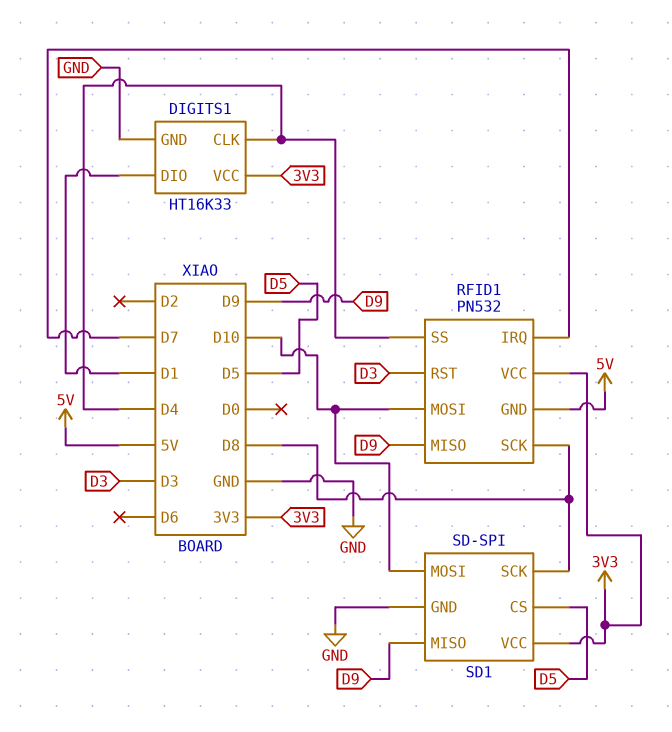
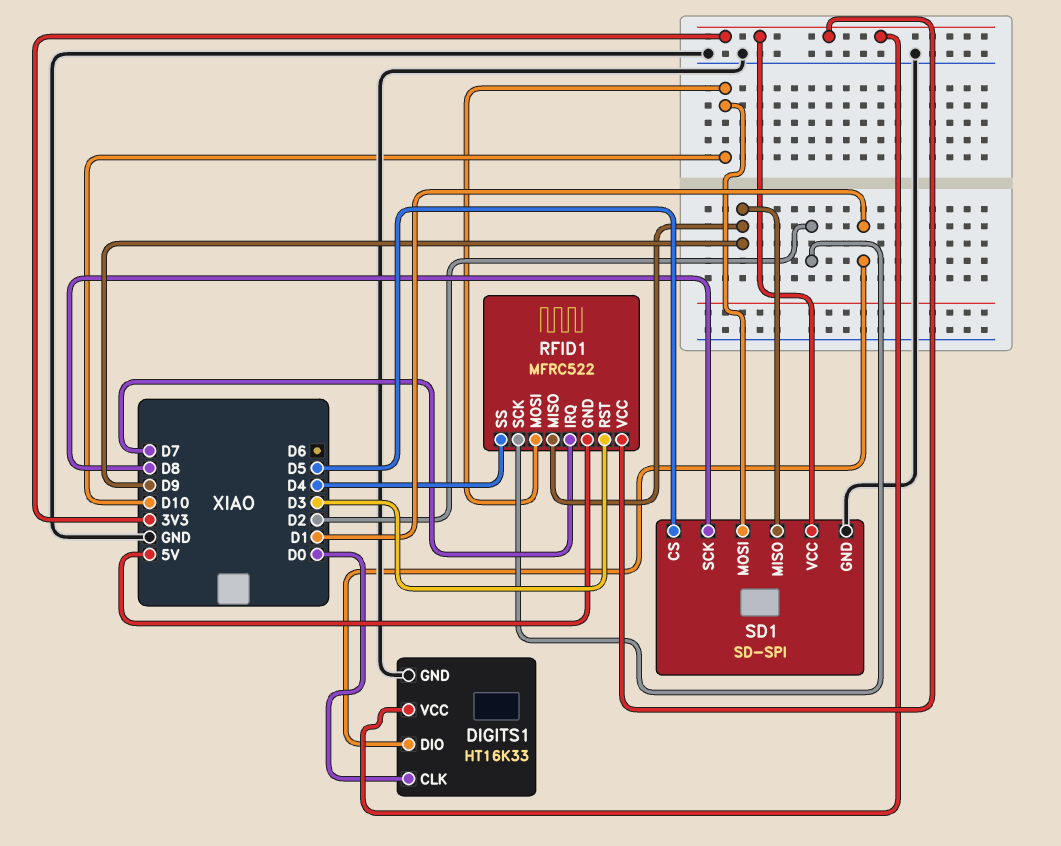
DIGITS1 pin CLK: D4 -> D0
RFID1: PN532 -> MFRC522
RFID1 pin SCK: D8 -> D2

